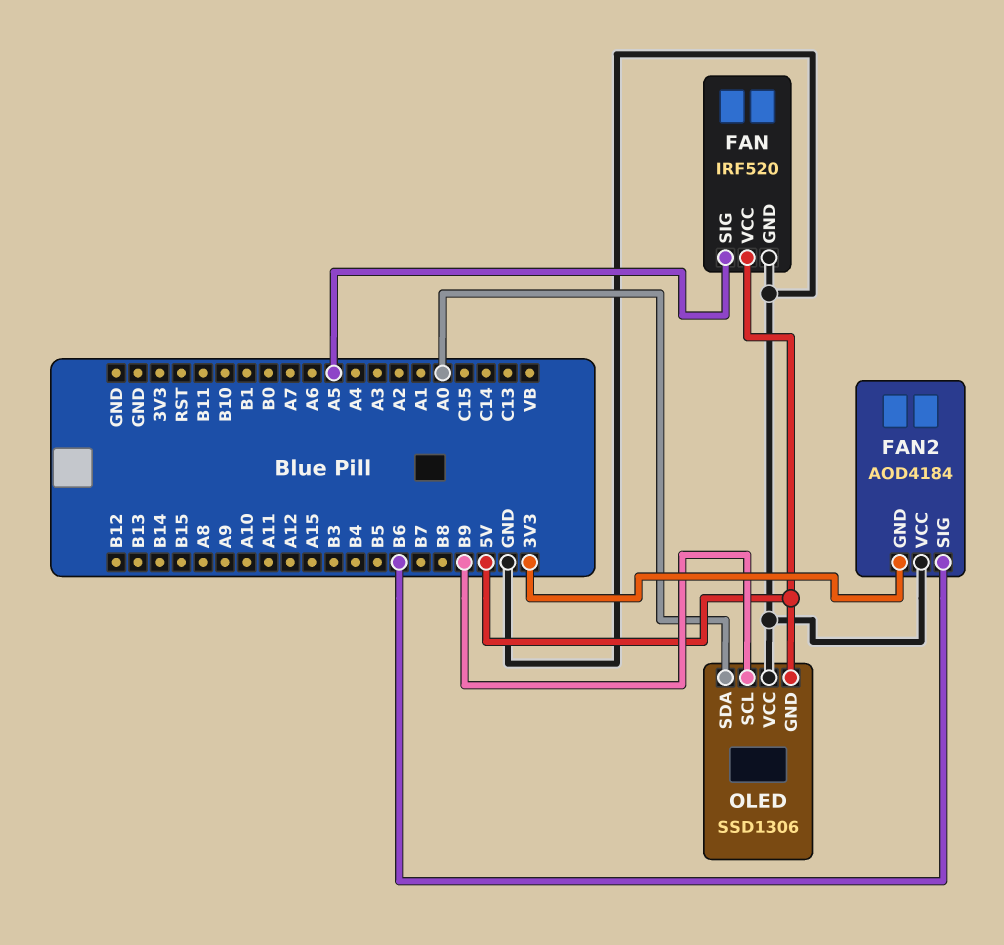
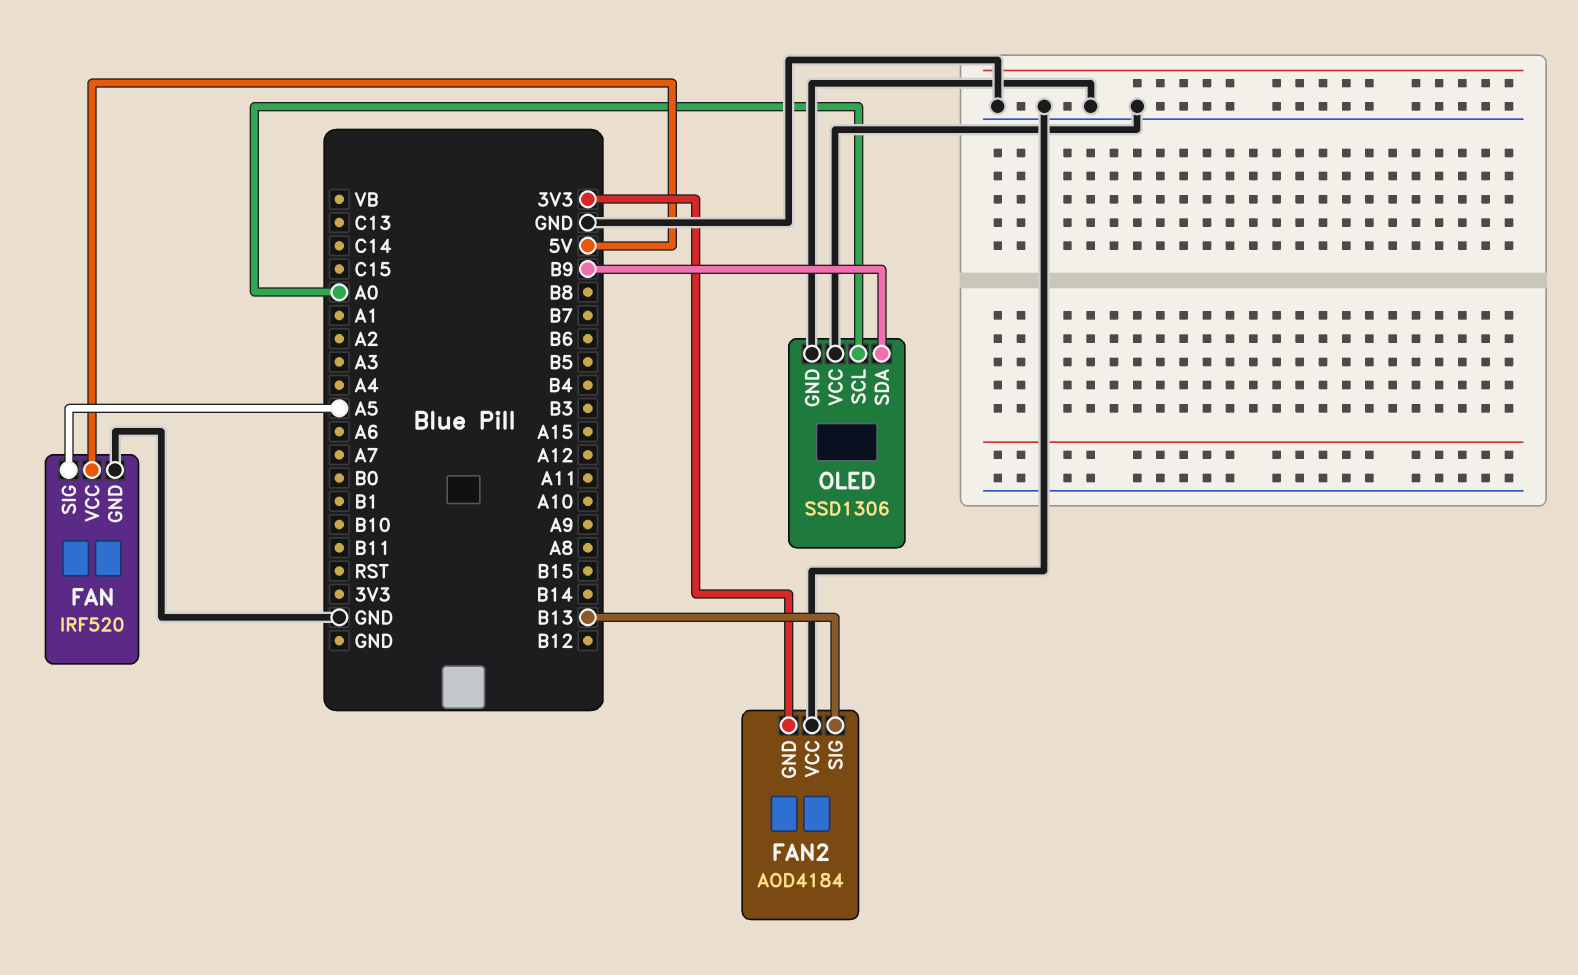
FAN2 pin SIG: B6 -> B13
OLED pin GND: 5V -> GND
OLED pin SCL: B9 -> A0
OLED pin SDA: A0 -> B9

